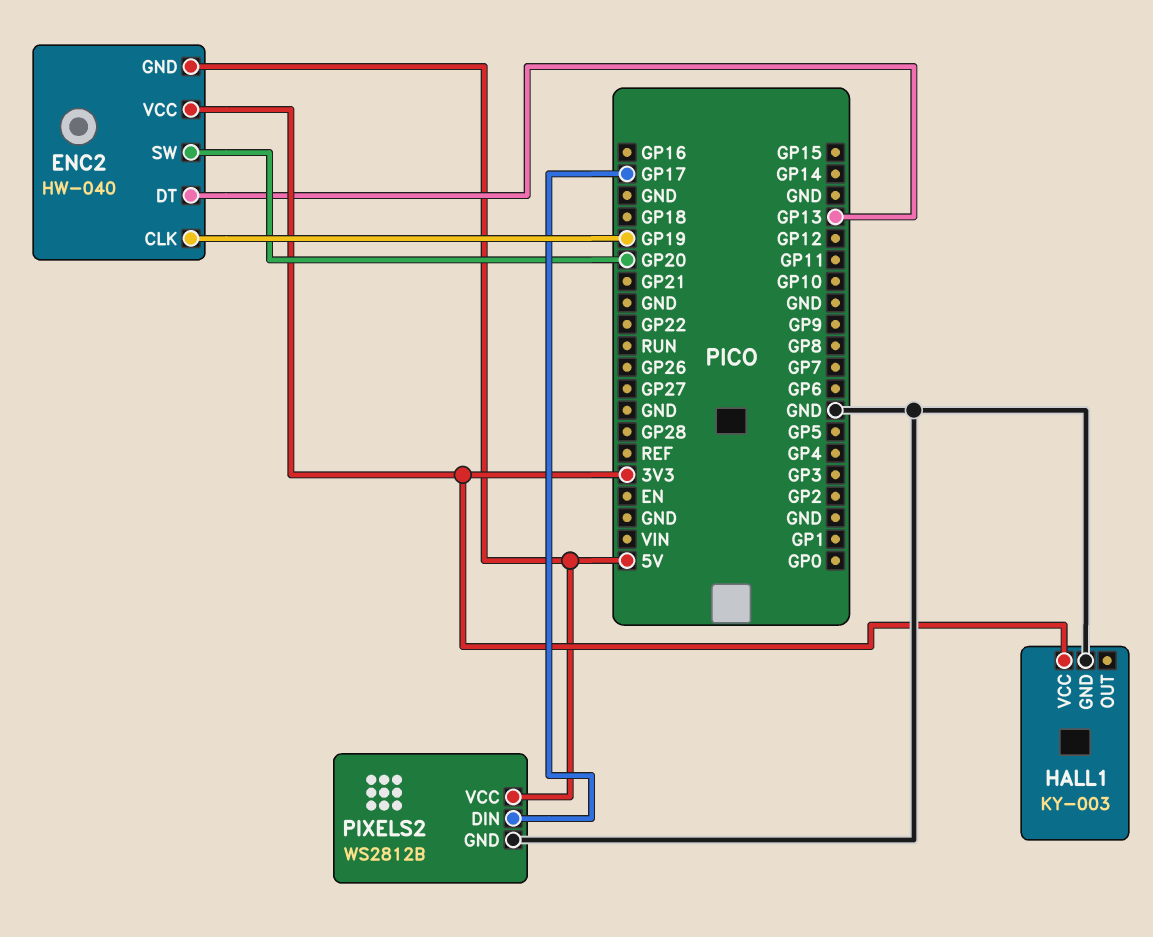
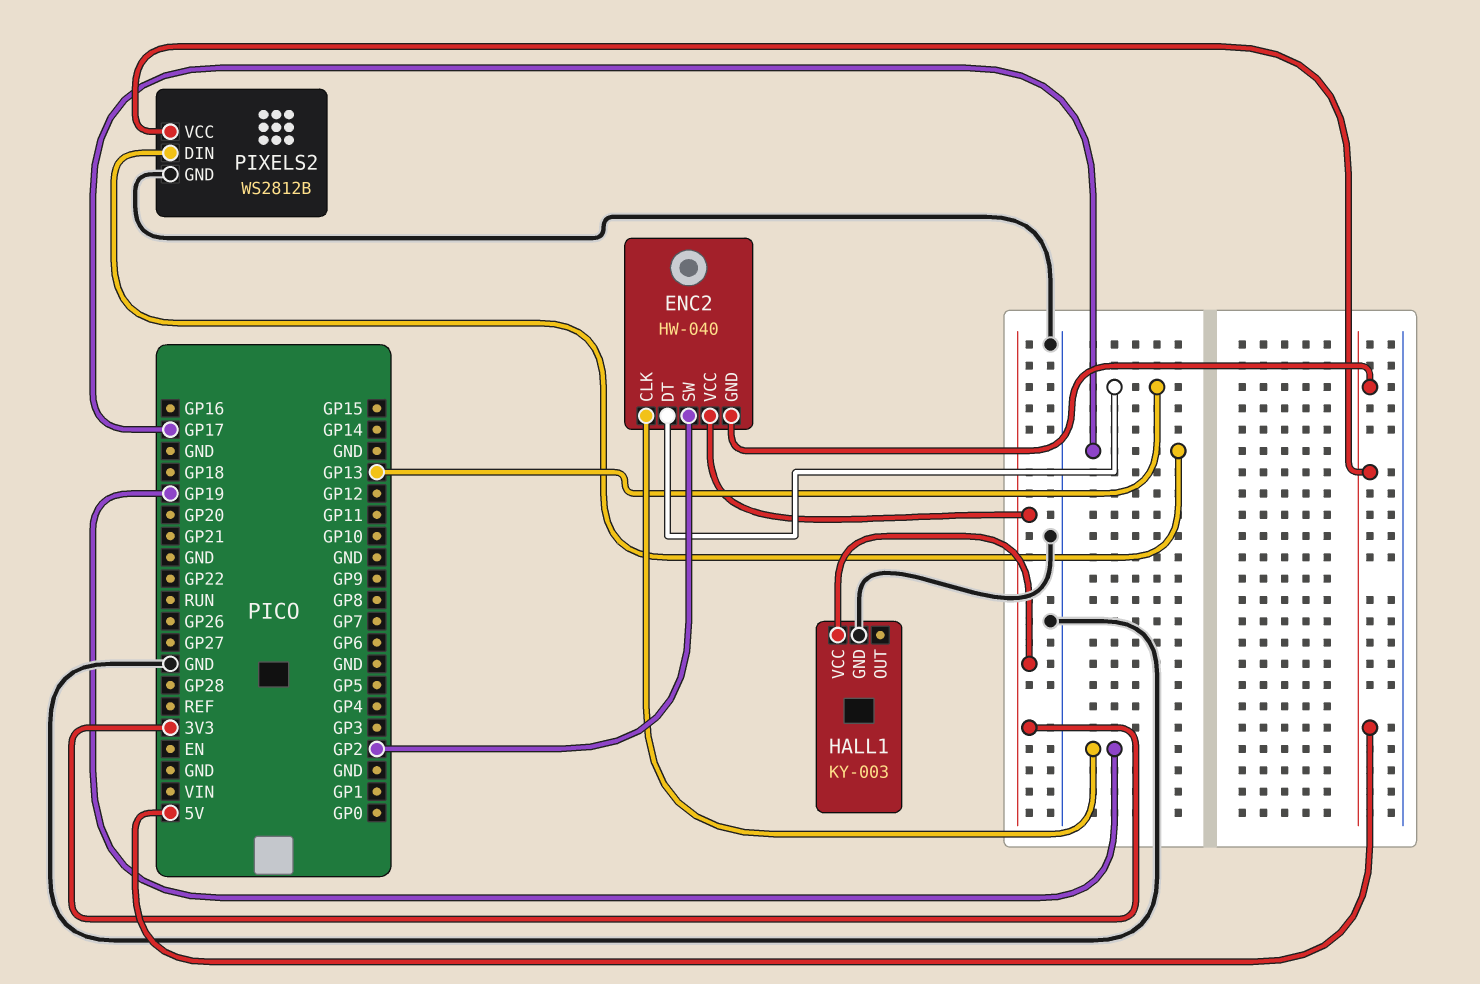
ENC2 pin SW: GP20 -> GP2

